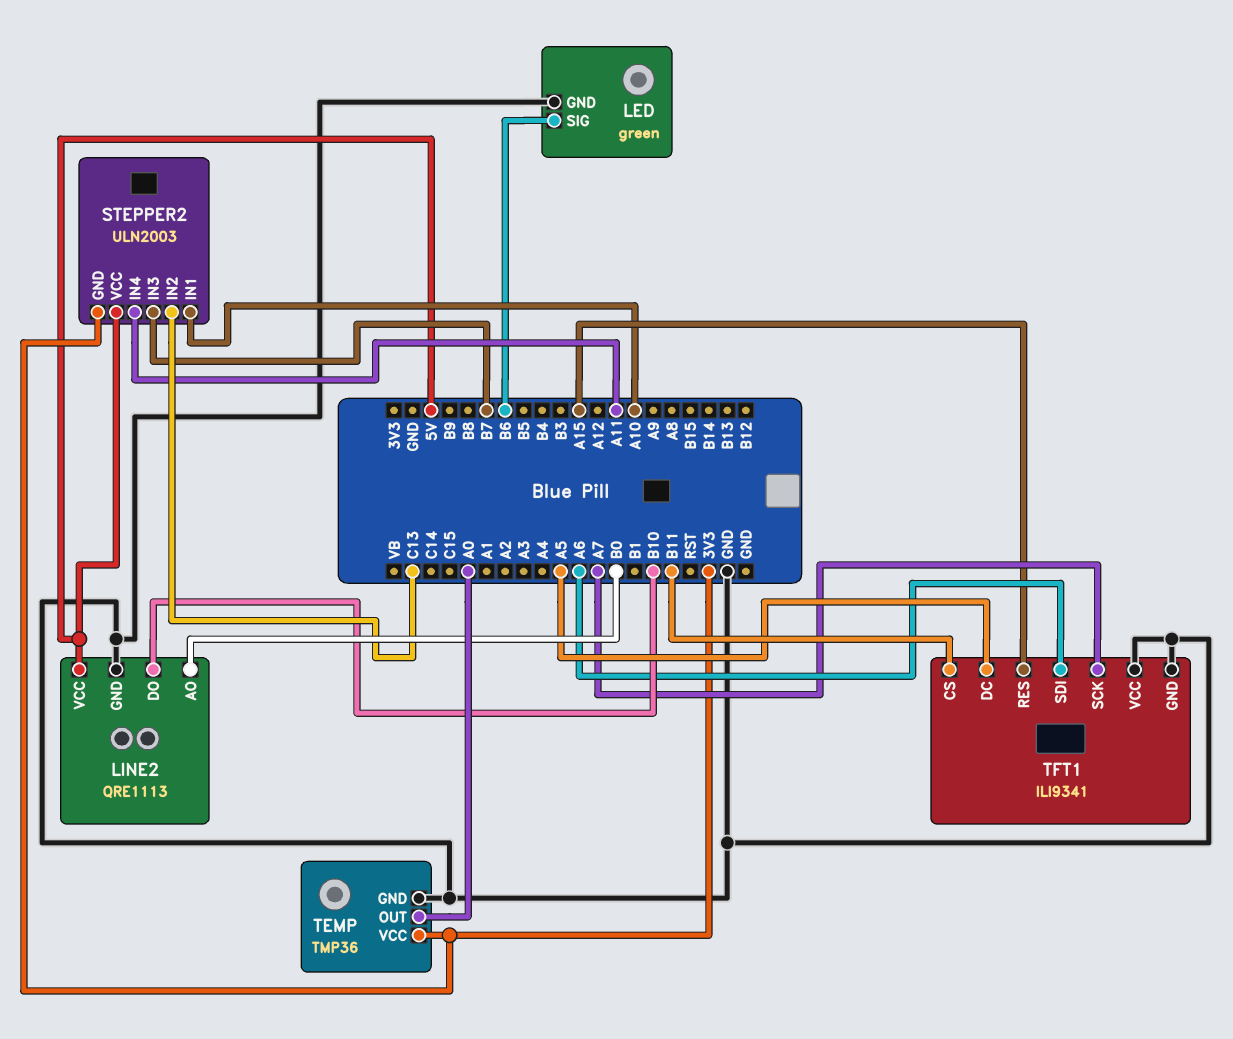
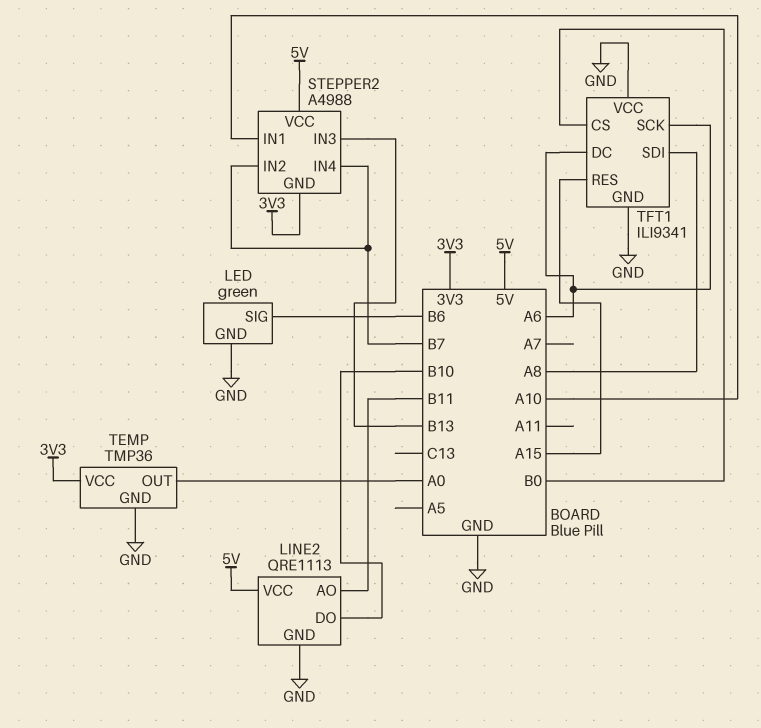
LINE2 pin AO: B0 -> B11
STEPPER2: ULN2003 -> A4988
STEPPER2 pin IN2: C13 -> B7
STEPPER2 pin IN3: B7 -> B13
STEPPER2 pin IN4: A11 -> B7
TFT1 pin CS: B11 -> B0
TFT1 pin DC: A5 -> A6
TFT1 pin SCK: A7 -> A6
TFT1 pin SDI: A6 -> A8

